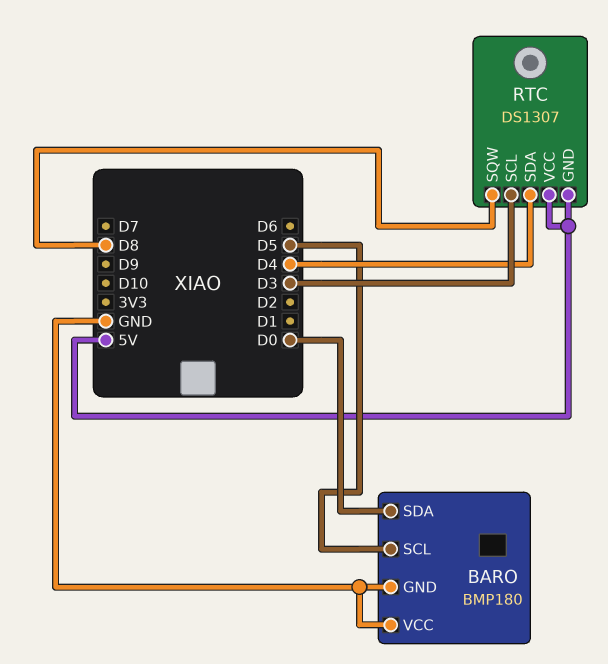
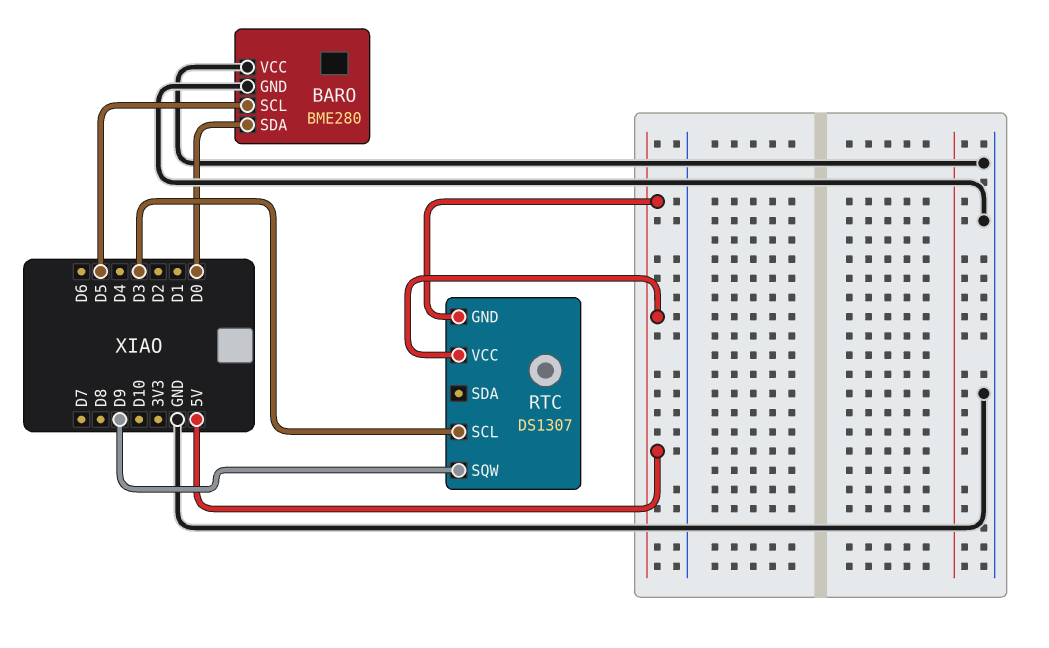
BARO: BMP180 -> BME280
RTC pin SDA: D4 -> none
RTC pin SQW: D8 -> D9

